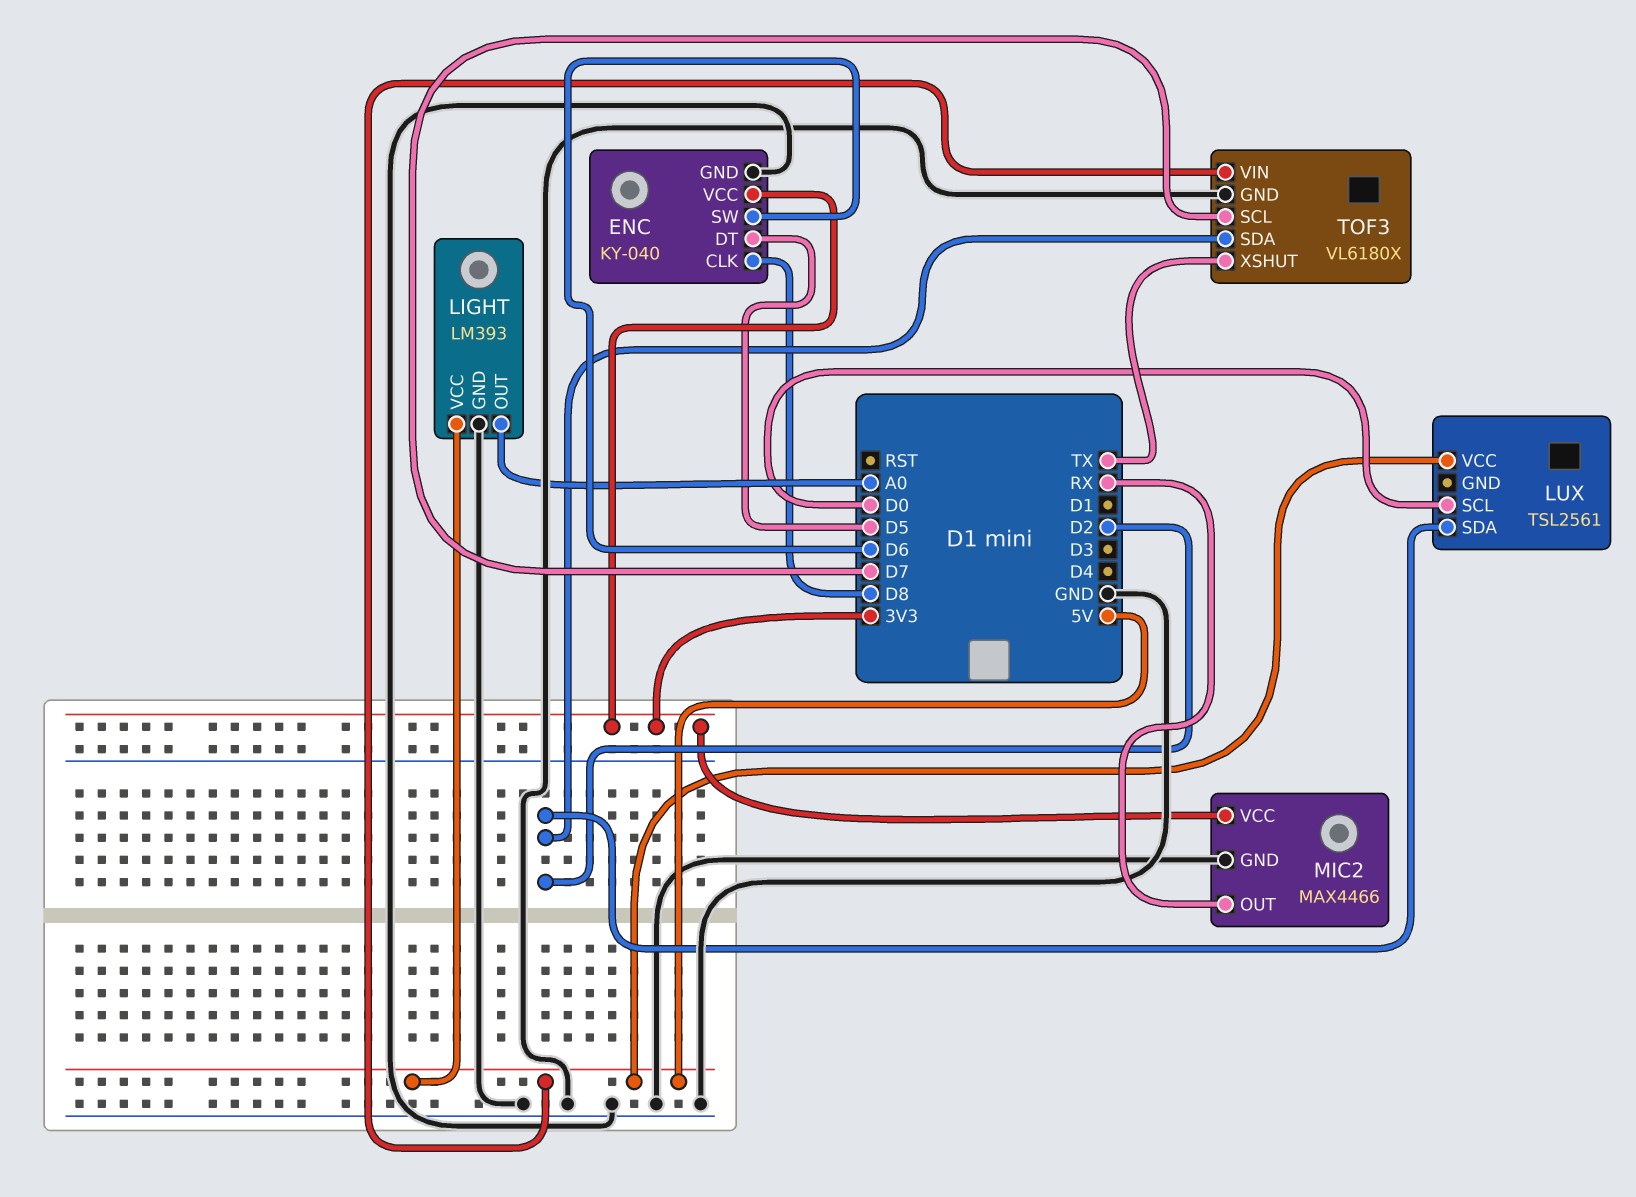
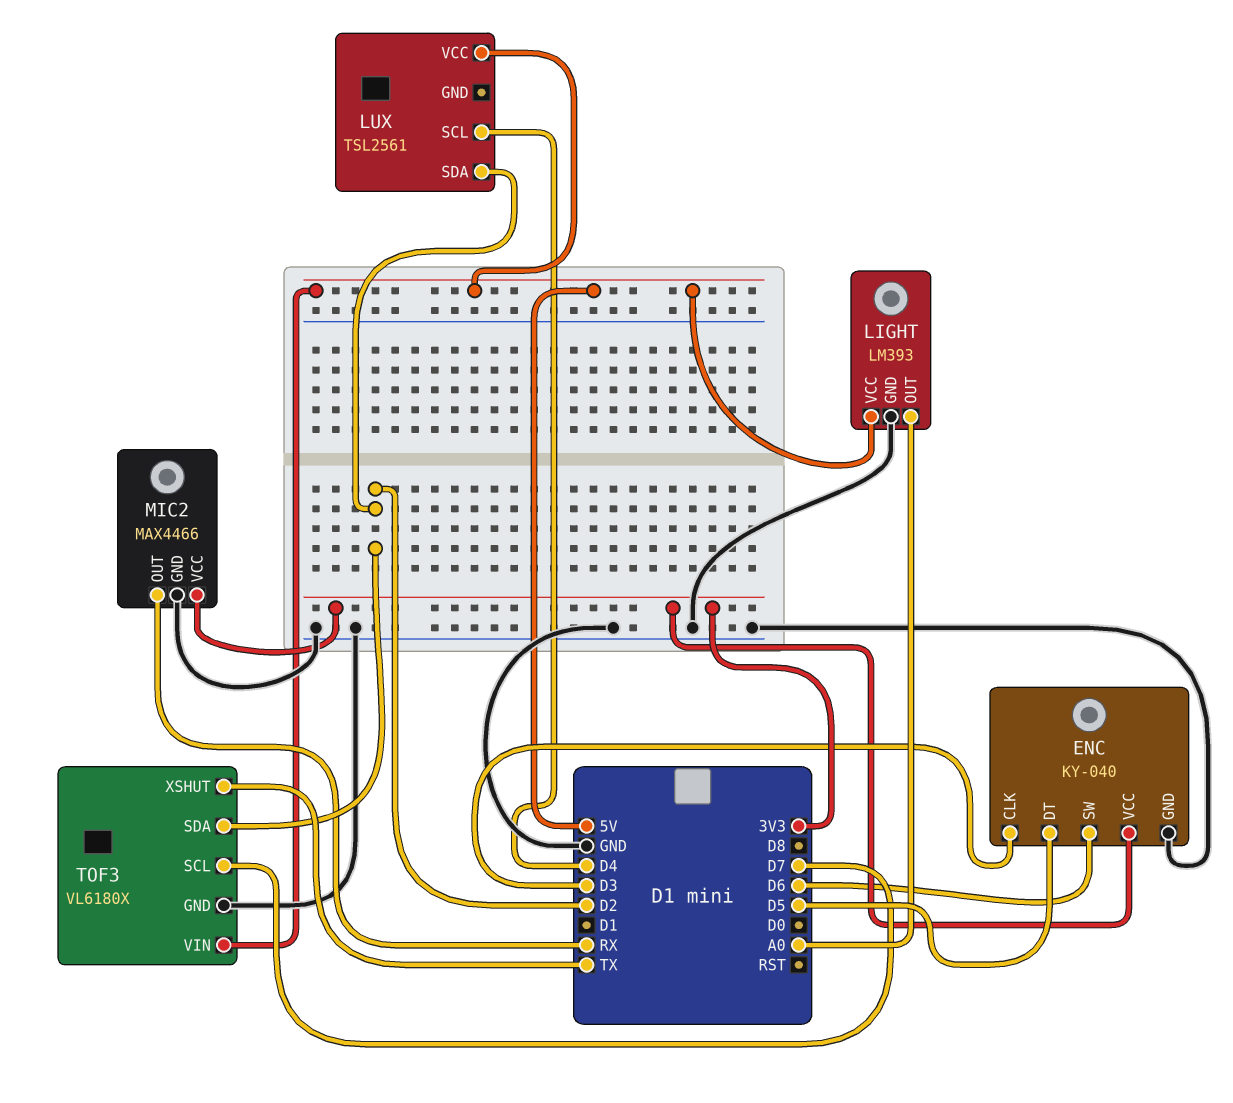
ENC pin CLK: D8 -> D3
LUX pin SCL: D0 -> D4

